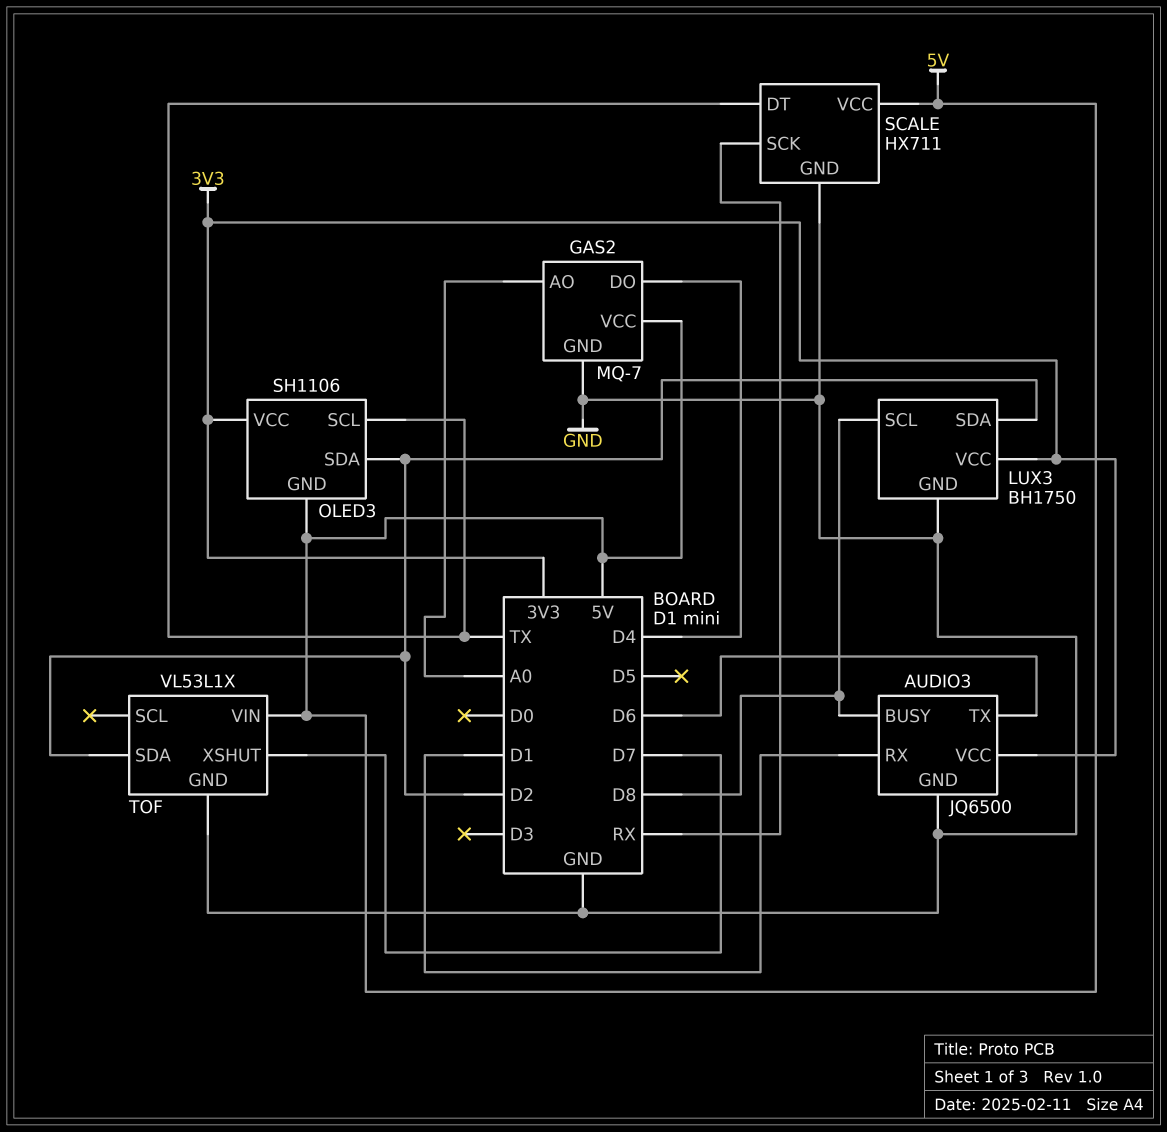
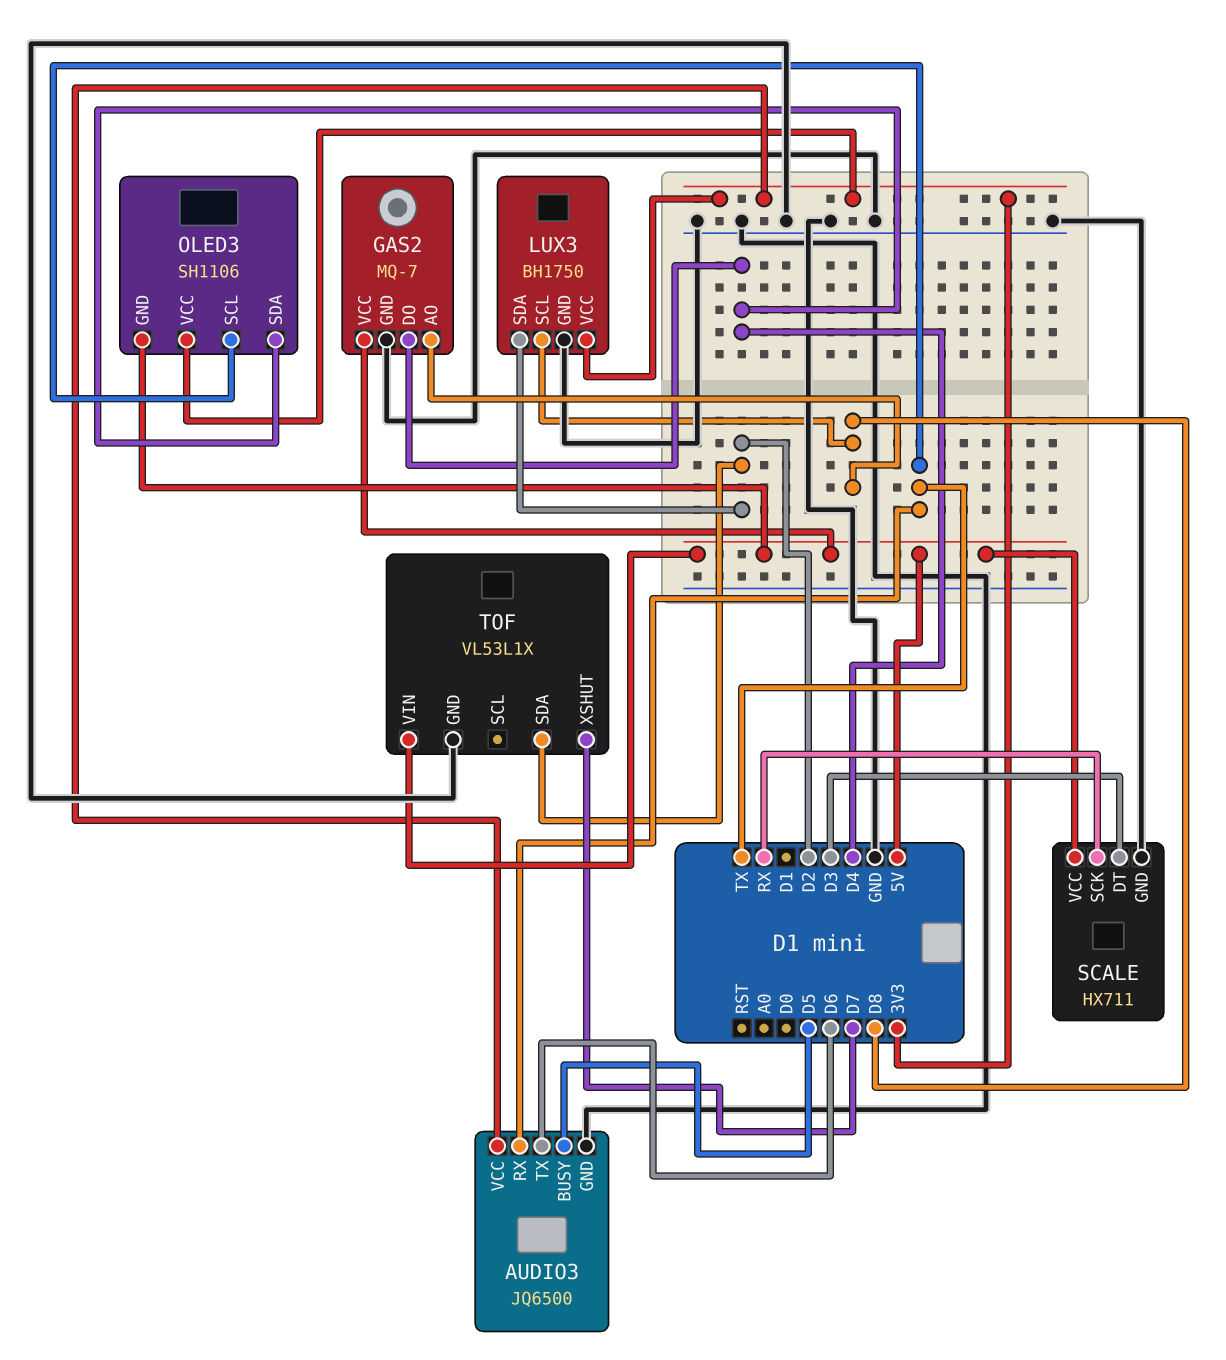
AUDIO3 pin BUSY: D8 -> D5
AUDIO3 pin RX: D1 -> TX
GAS2 pin AO: A0 -> D8
OLED3 pin SDA: D2 -> D4
SCALE pin DT: TX -> D3

